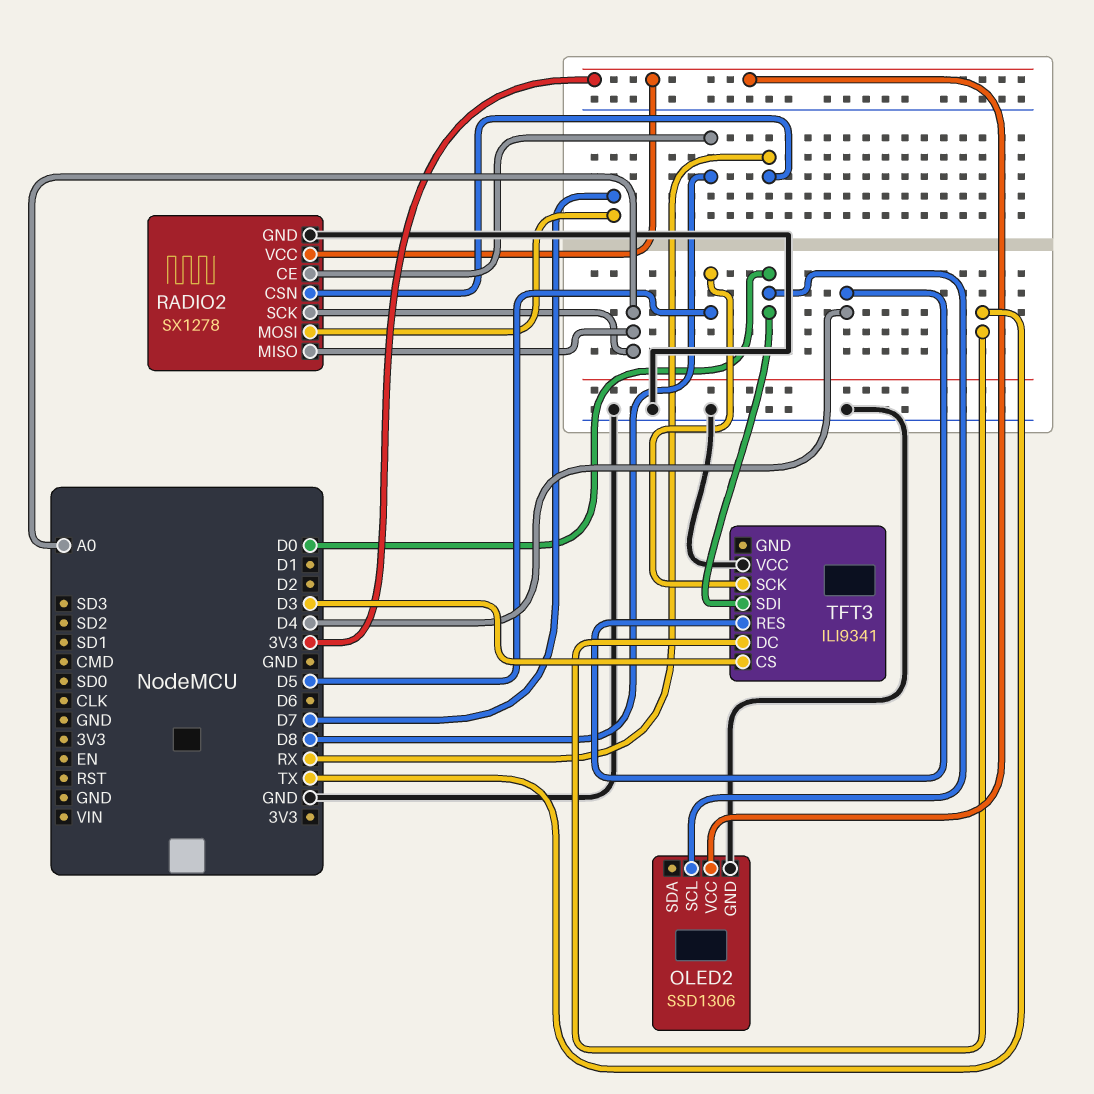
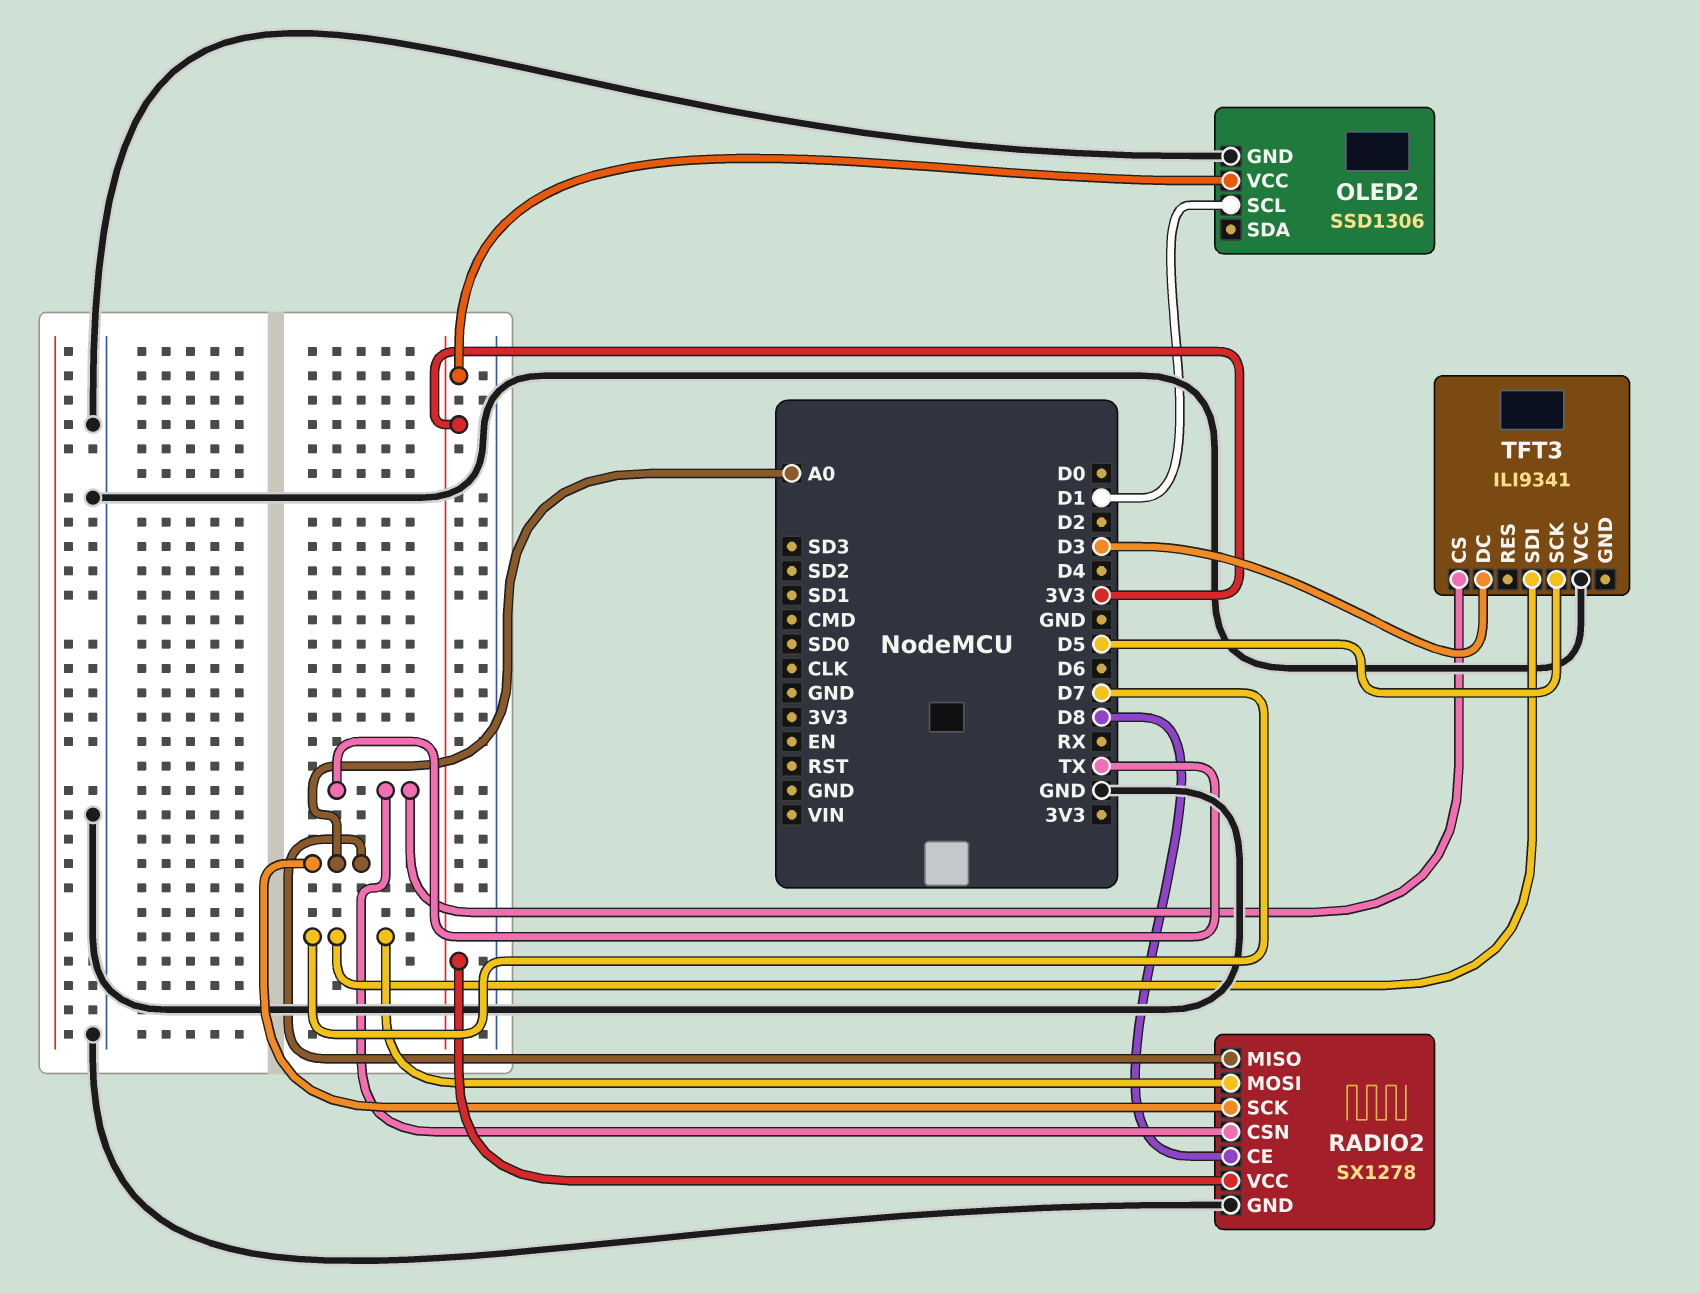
OLED2 pin SCL: D0 -> D1
RADIO2 pin CSN: RX -> TX
TFT3 pin CS: D3 -> TX
TFT3 pin DC: TX -> D3
TFT3 pin RES: D4 -> none
TFT3 pin SDI: D0 -> D7

